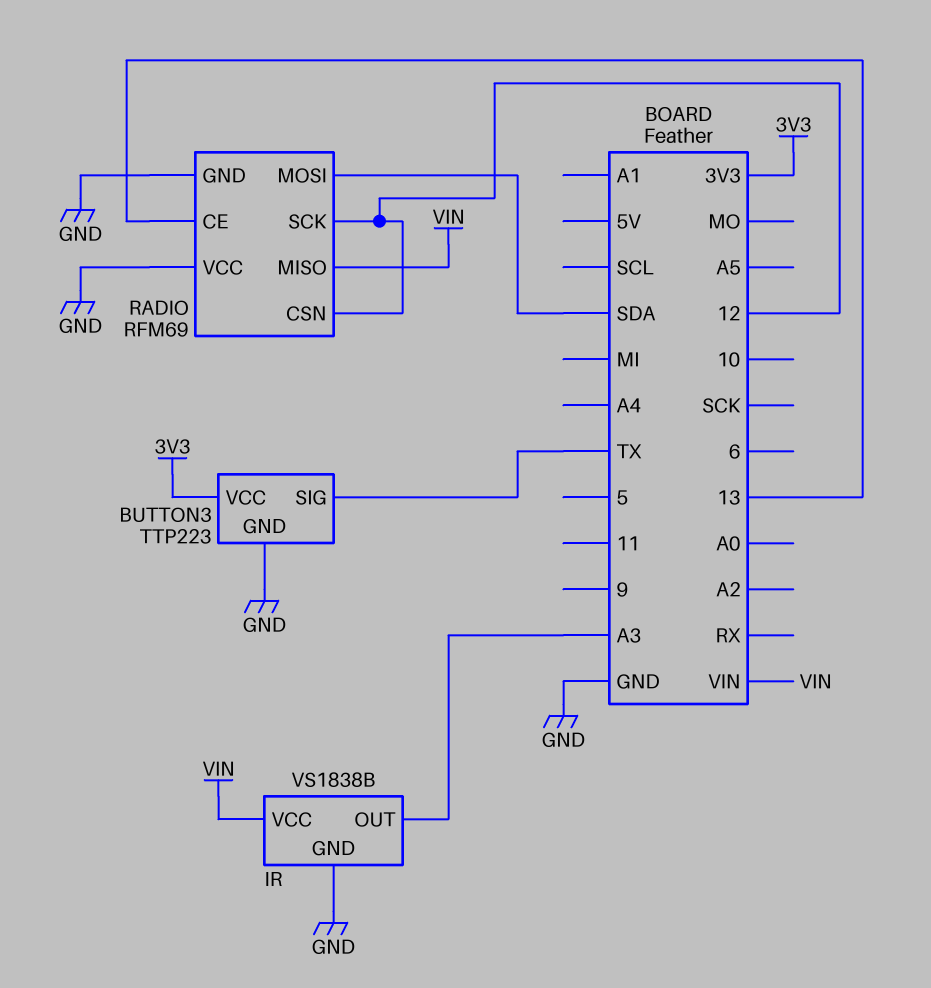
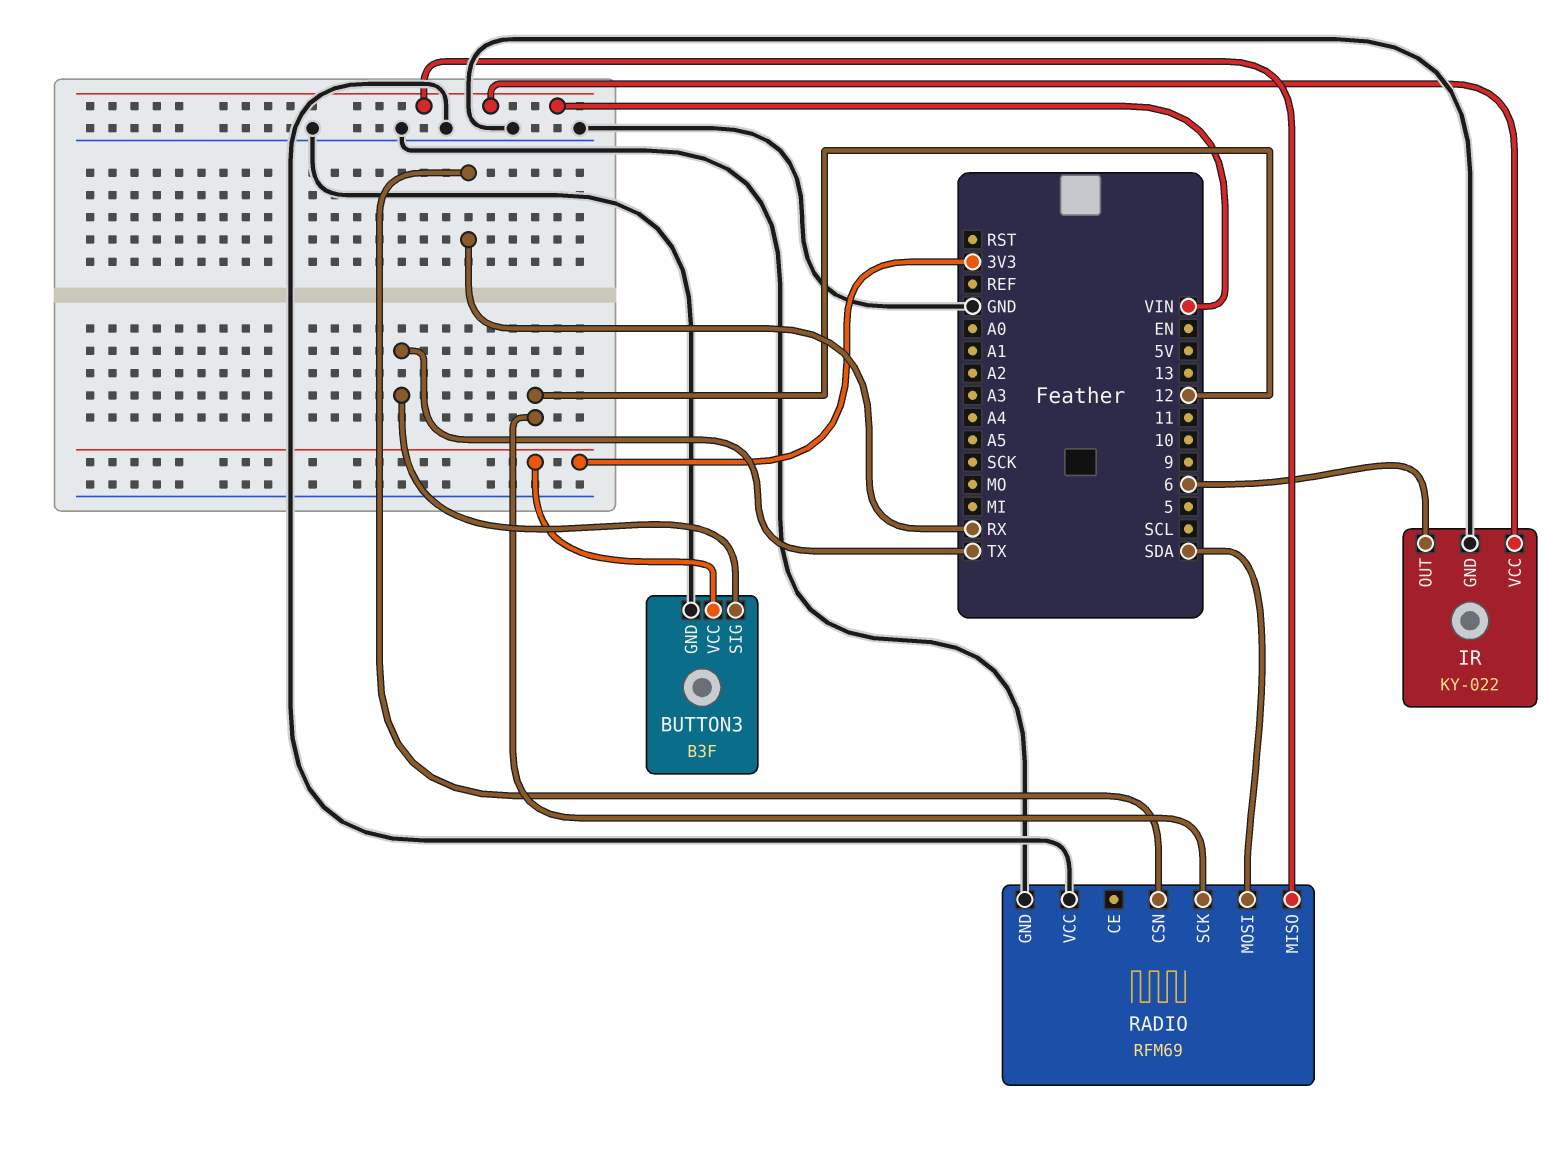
BUTTON3: TTP223 -> B3F
IR: VS1838B -> KY-022
IR pin OUT: A3 -> 6
RADIO pin CE: 13 -> none
RADIO pin CSN: 12 -> RX

